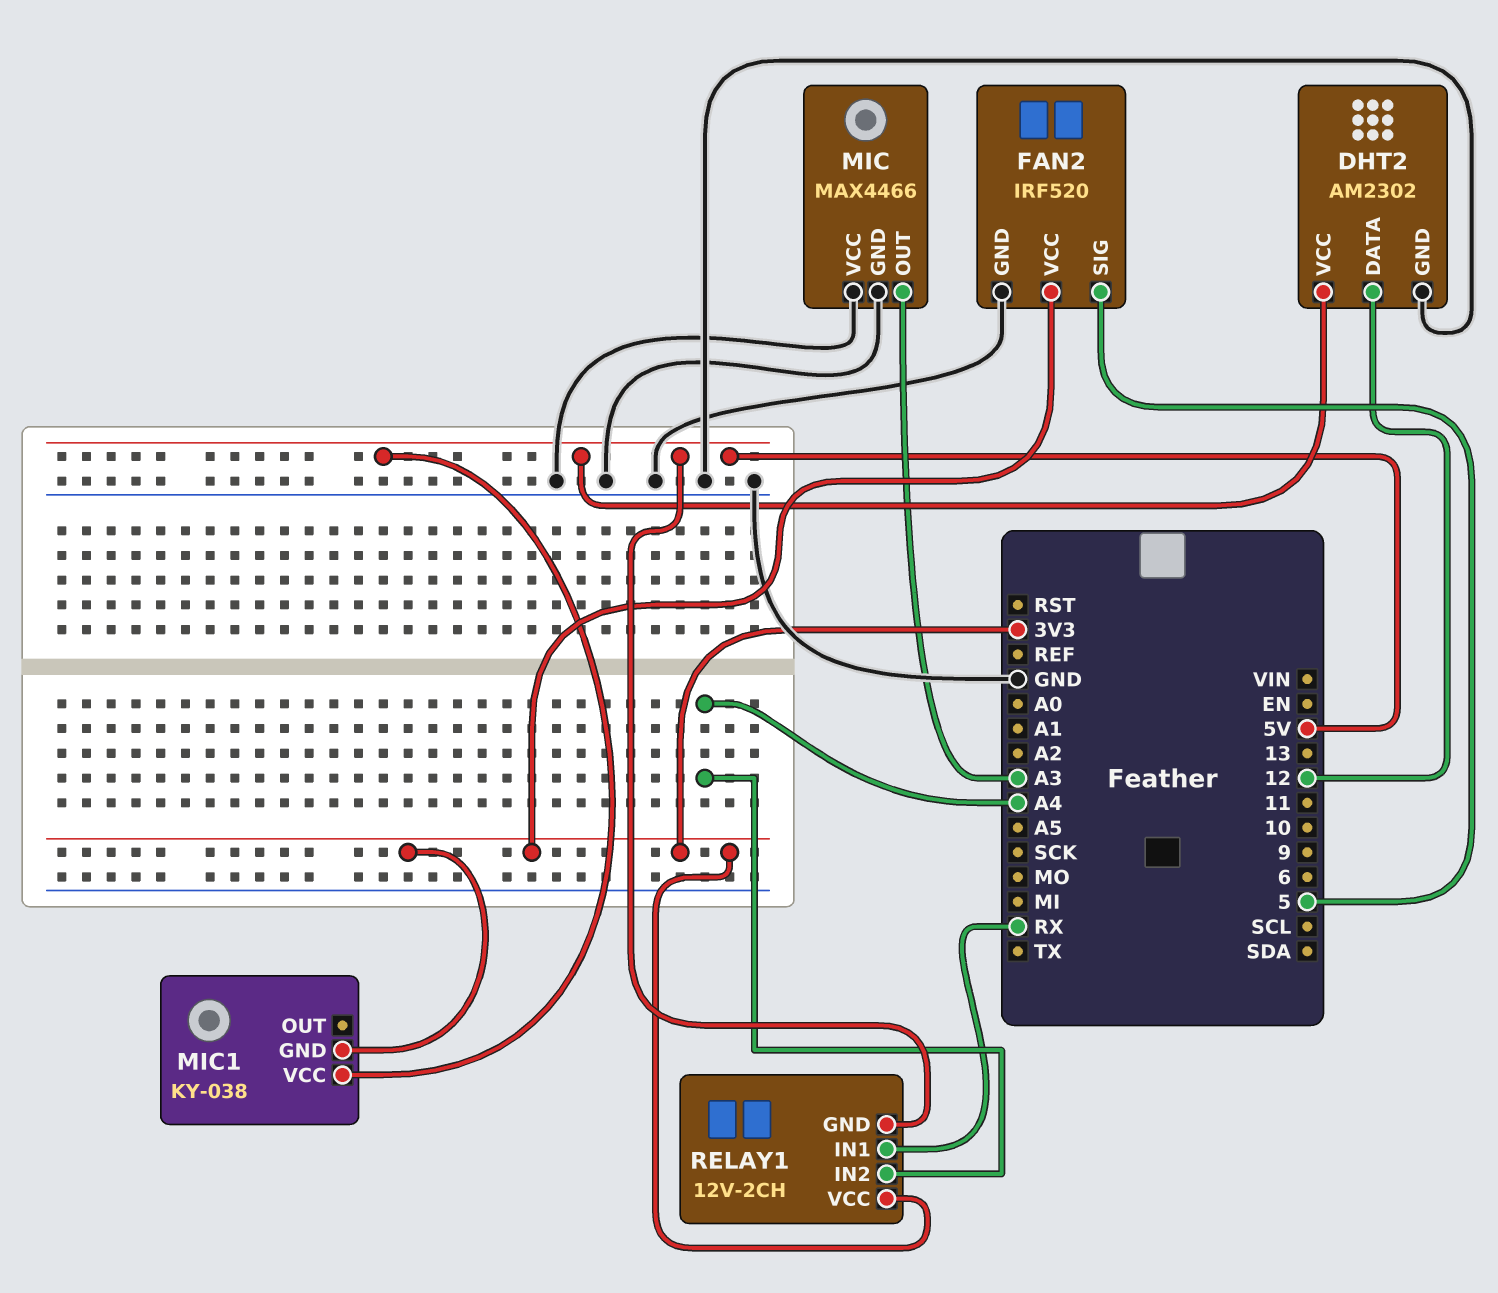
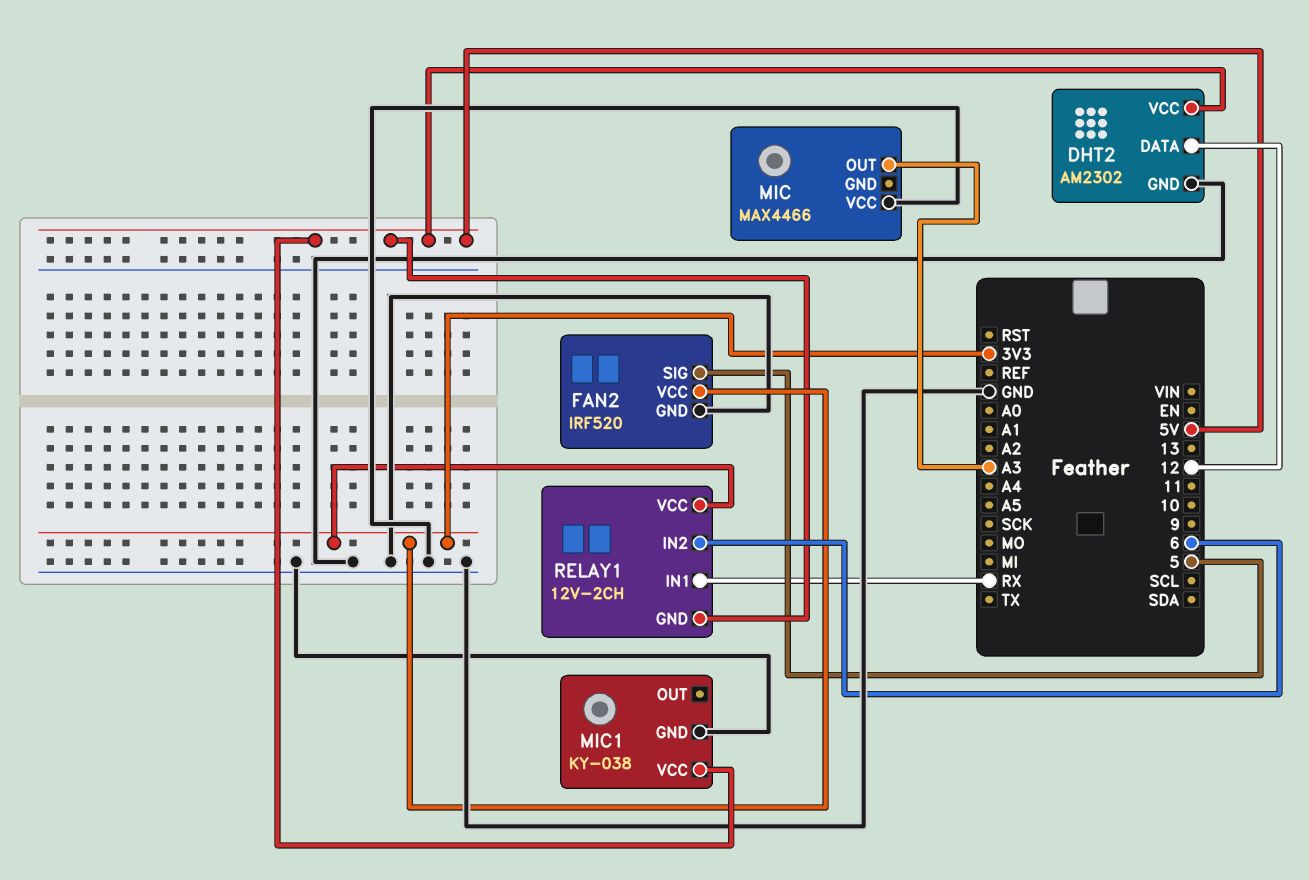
MIC pin GND: GND -> none
MIC1 pin GND: 3V3 -> GND
RELAY1 pin IN2: A4 -> 6

